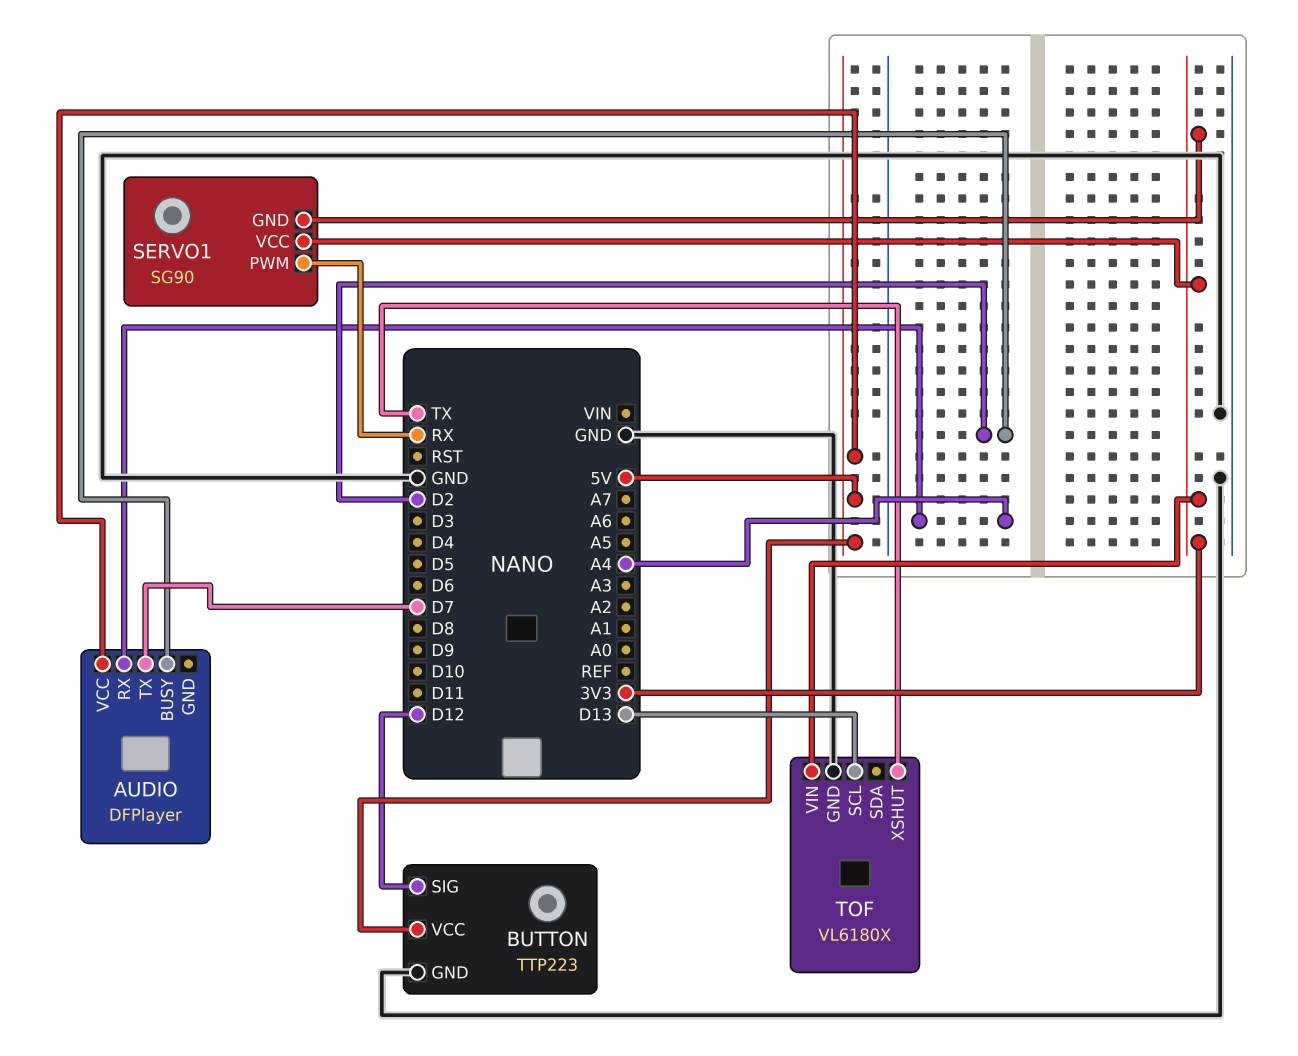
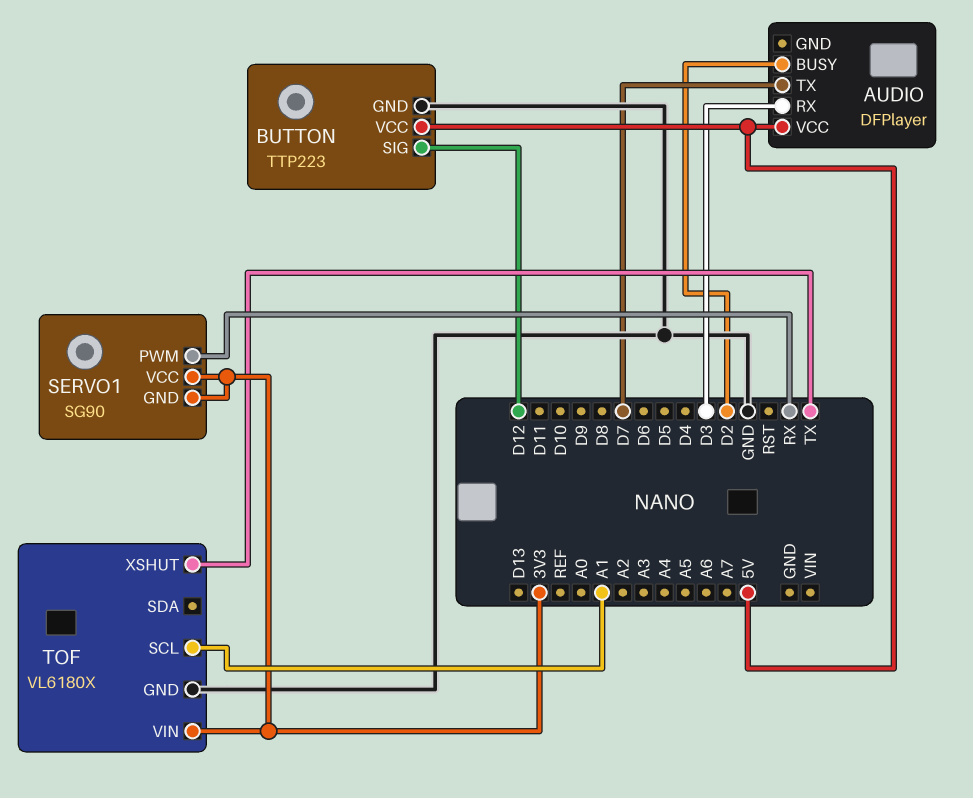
AUDIO pin RX: A4 -> D3
TOF pin SCL: D13 -> A1

